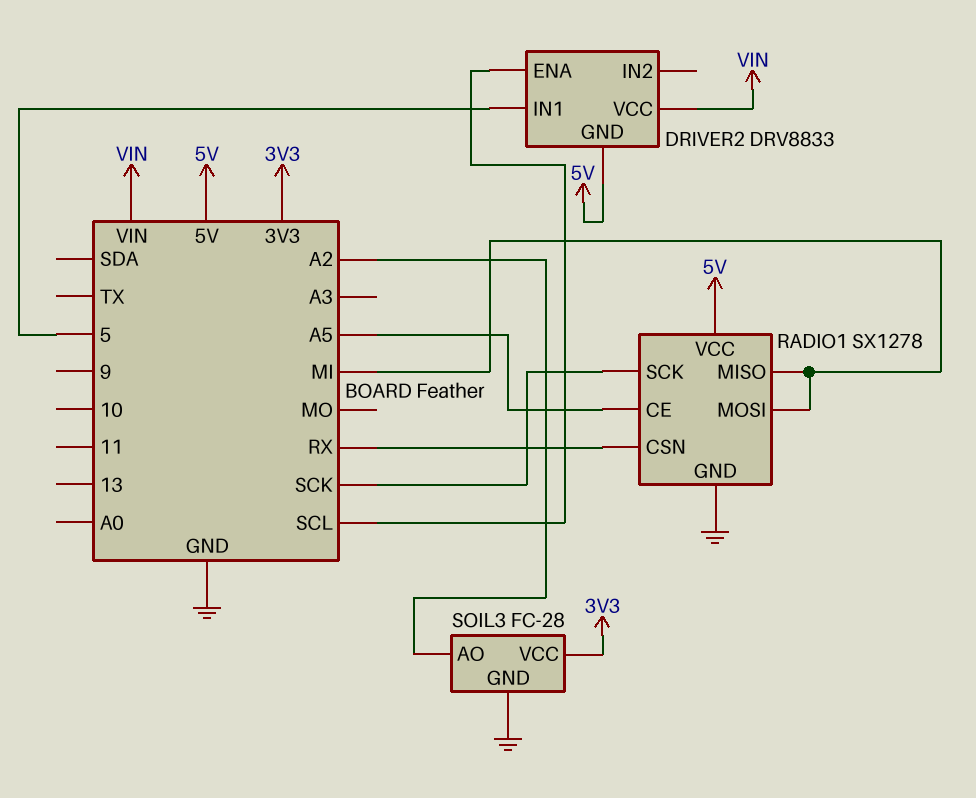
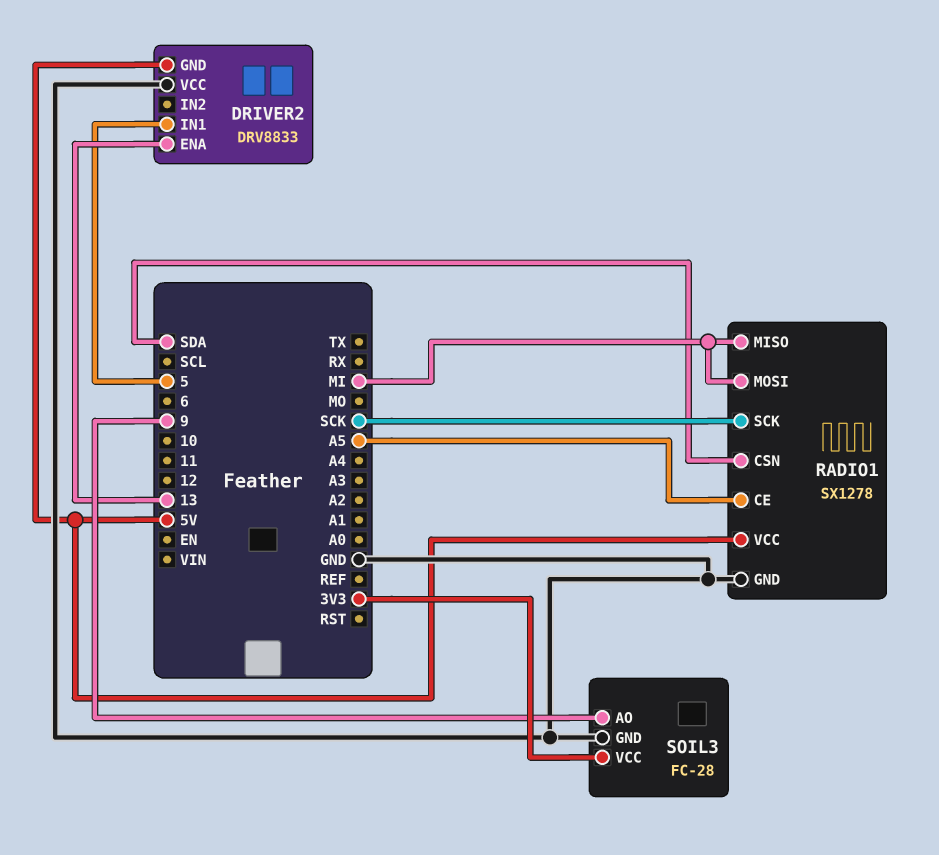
DRIVER2 pin ENA: SCL -> 13
DRIVER2 pin VCC: VIN -> GND
RADIO1 pin CSN: RX -> SDA
SOIL3 pin AO: A2 -> 9

